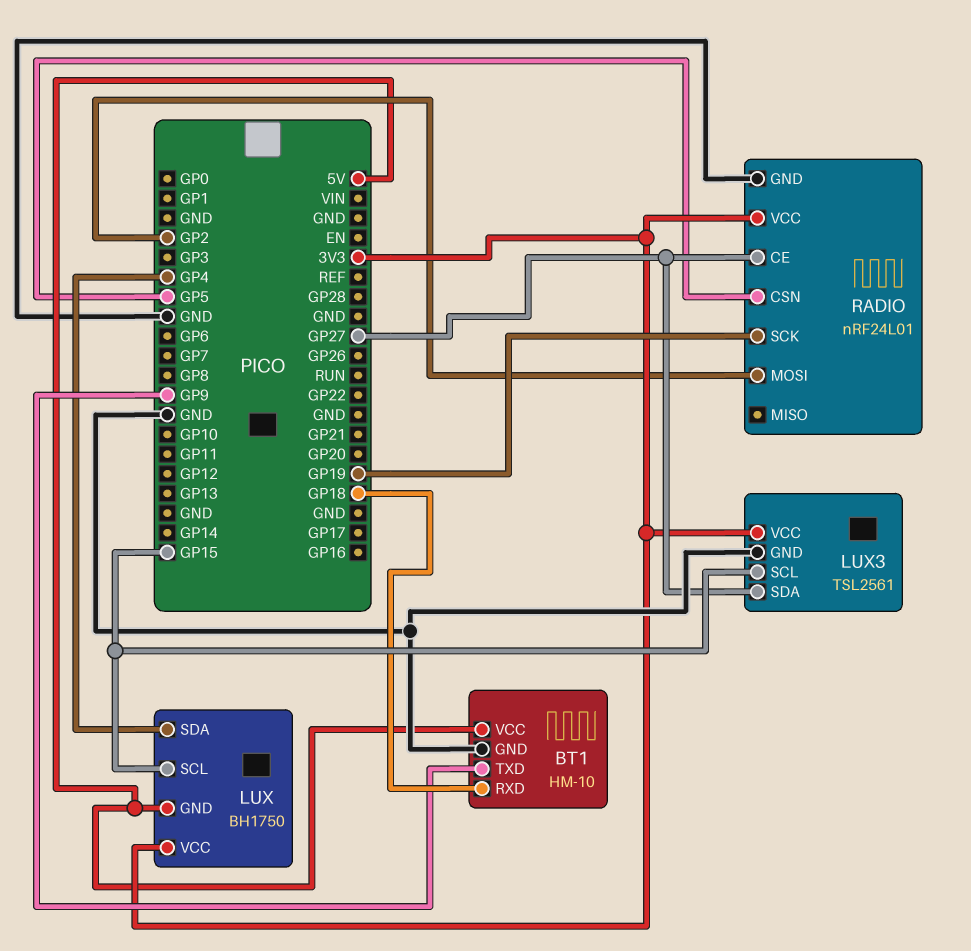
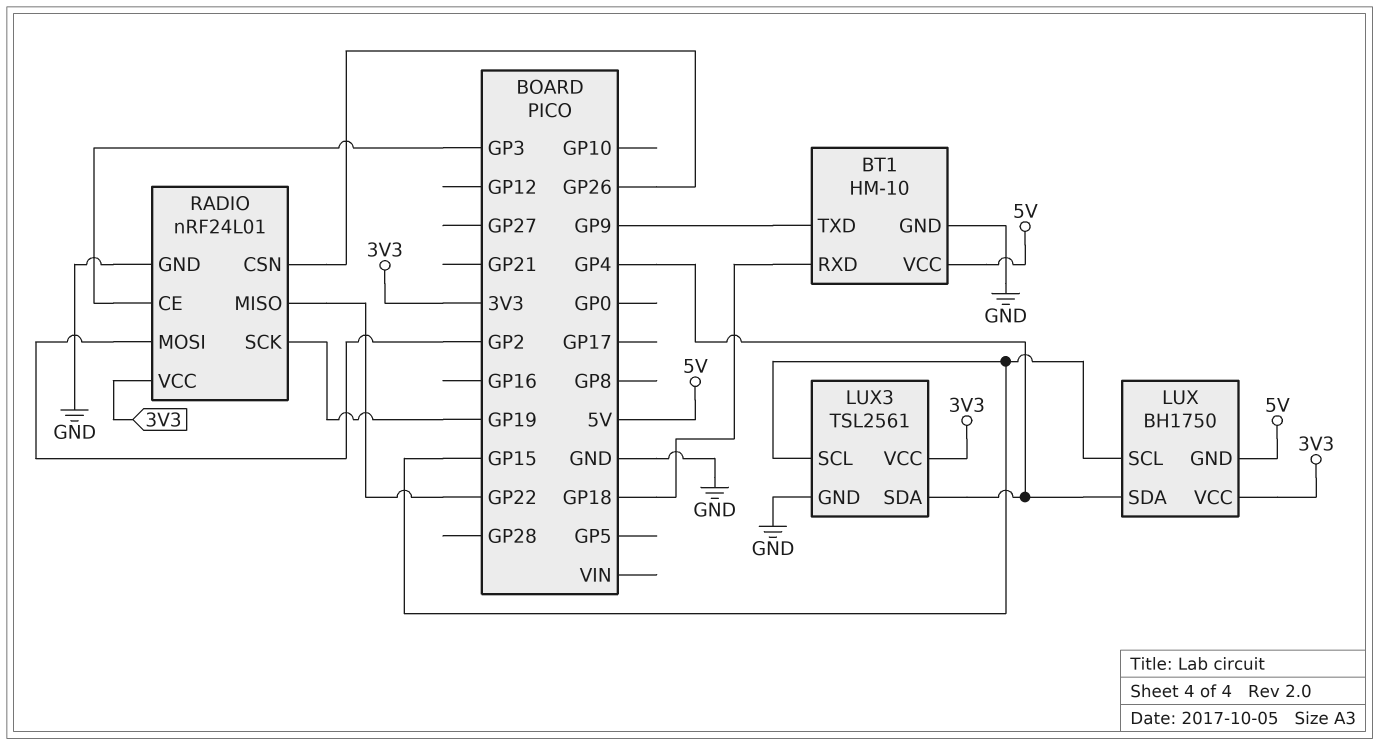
LUX3 pin SDA: GP27 -> GP4
RADIO pin CE: GP27 -> GP3
RADIO pin CSN: GP5 -> GP26
RADIO pin MISO: none -> GP22

